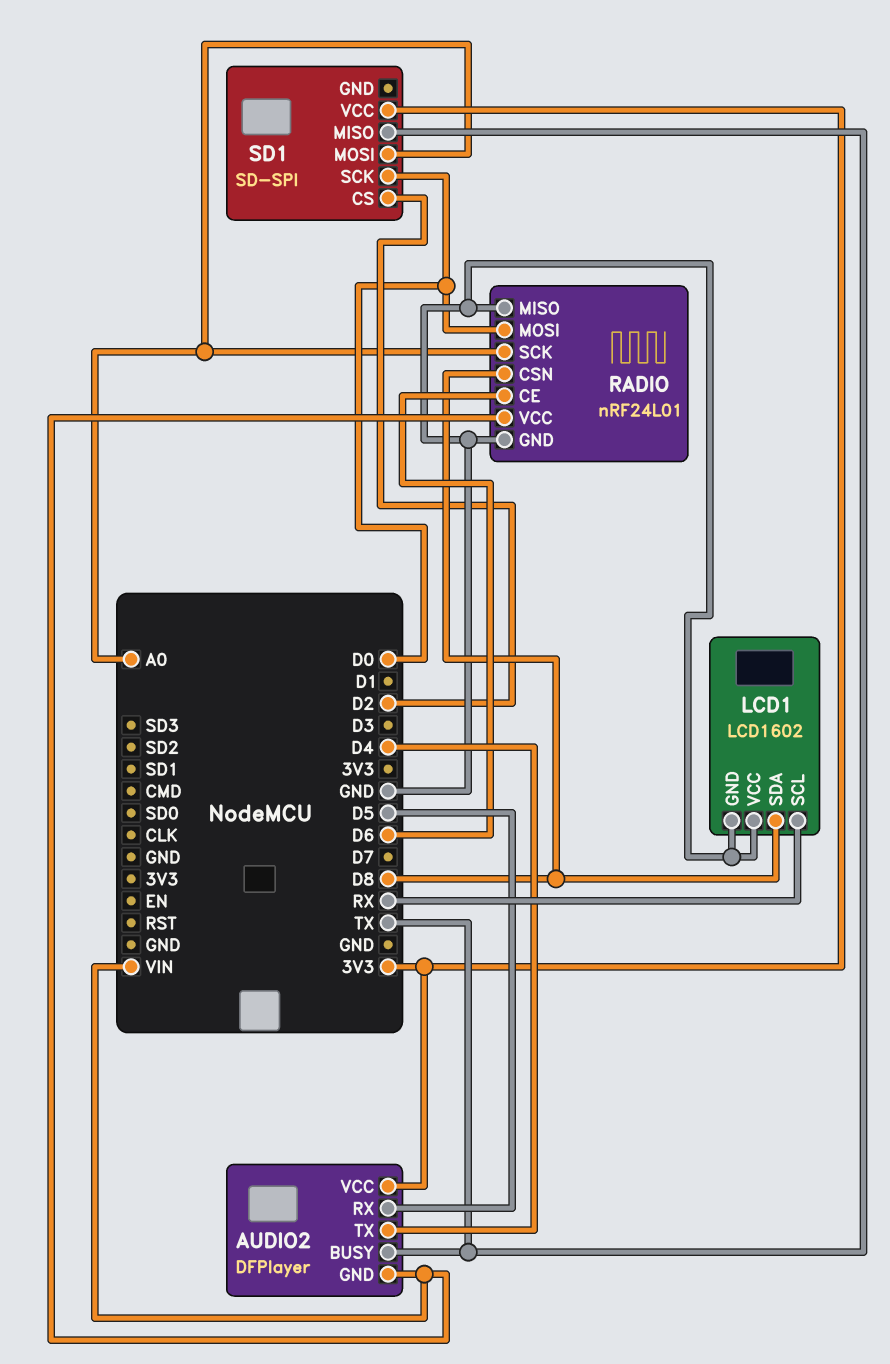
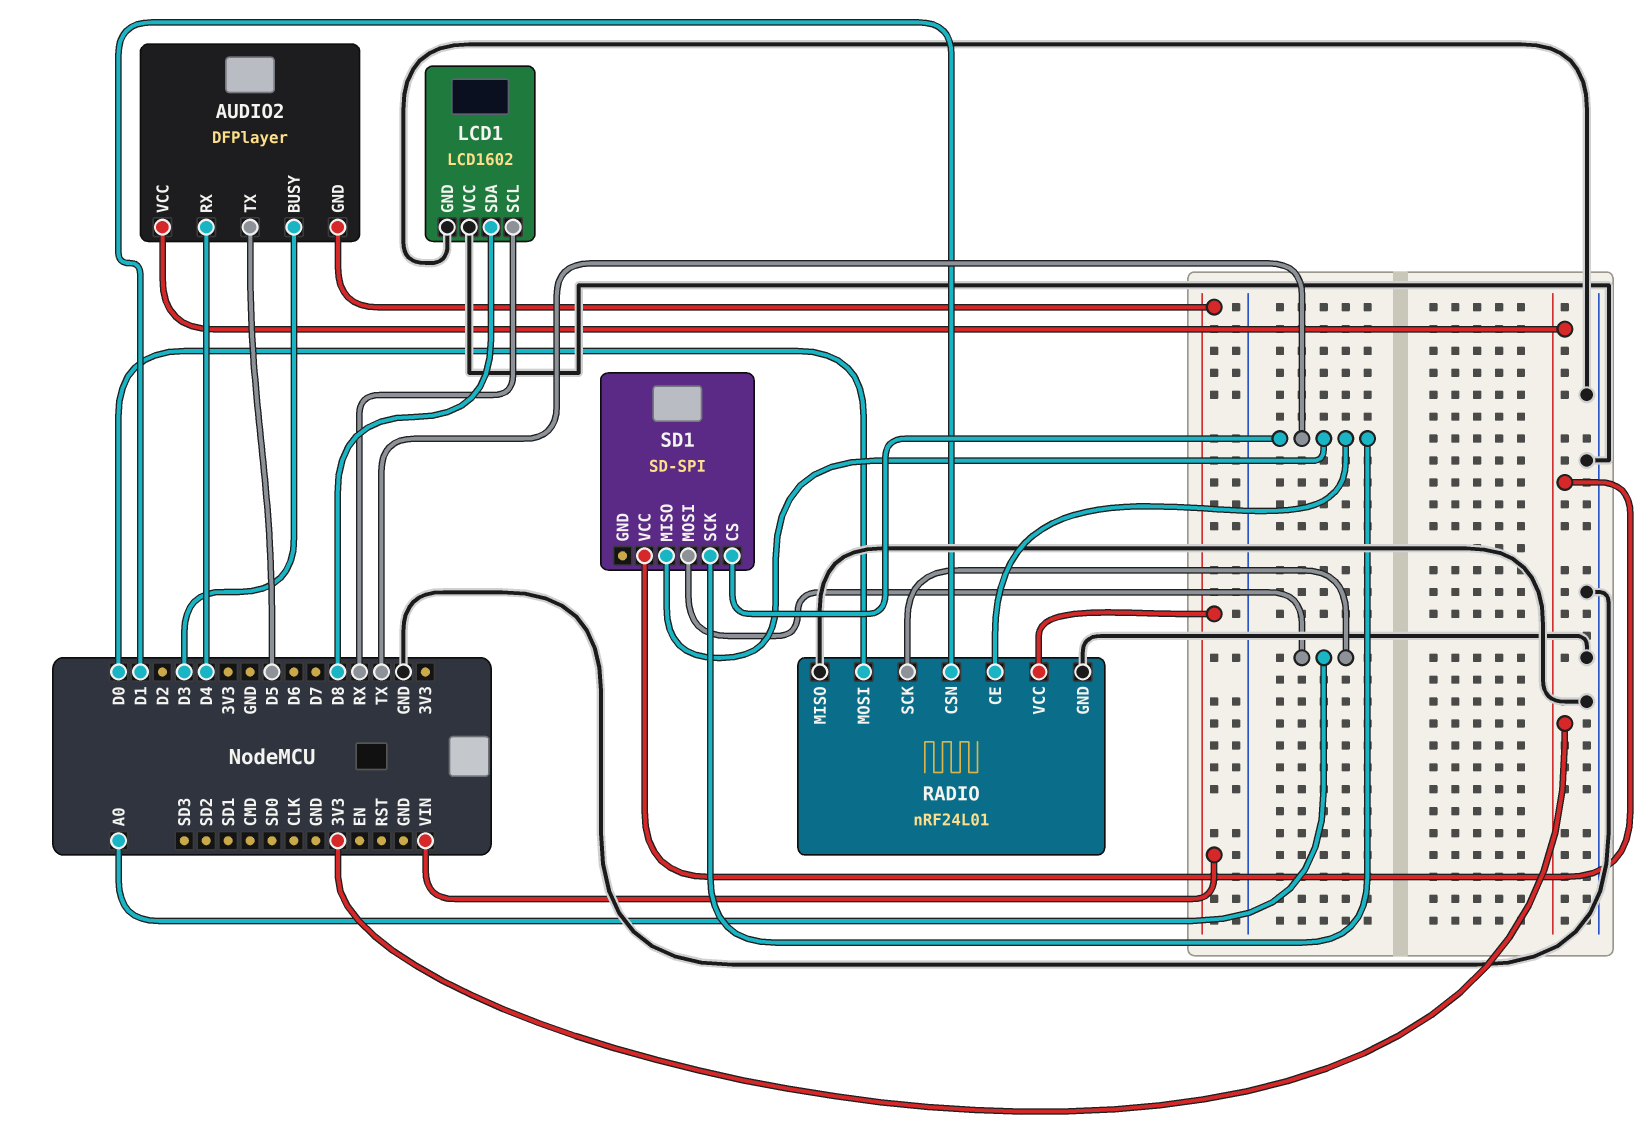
AUDIO2 pin BUSY: TX -> D3
AUDIO2 pin RX: D5 -> D4
AUDIO2 pin TX: D4 -> D5
RADIO pin CE: D6 -> TX
RADIO pin CSN: D8 -> D1
SD1 pin CS: D2 -> TX
SD1 pin SCK: D0 -> TX

